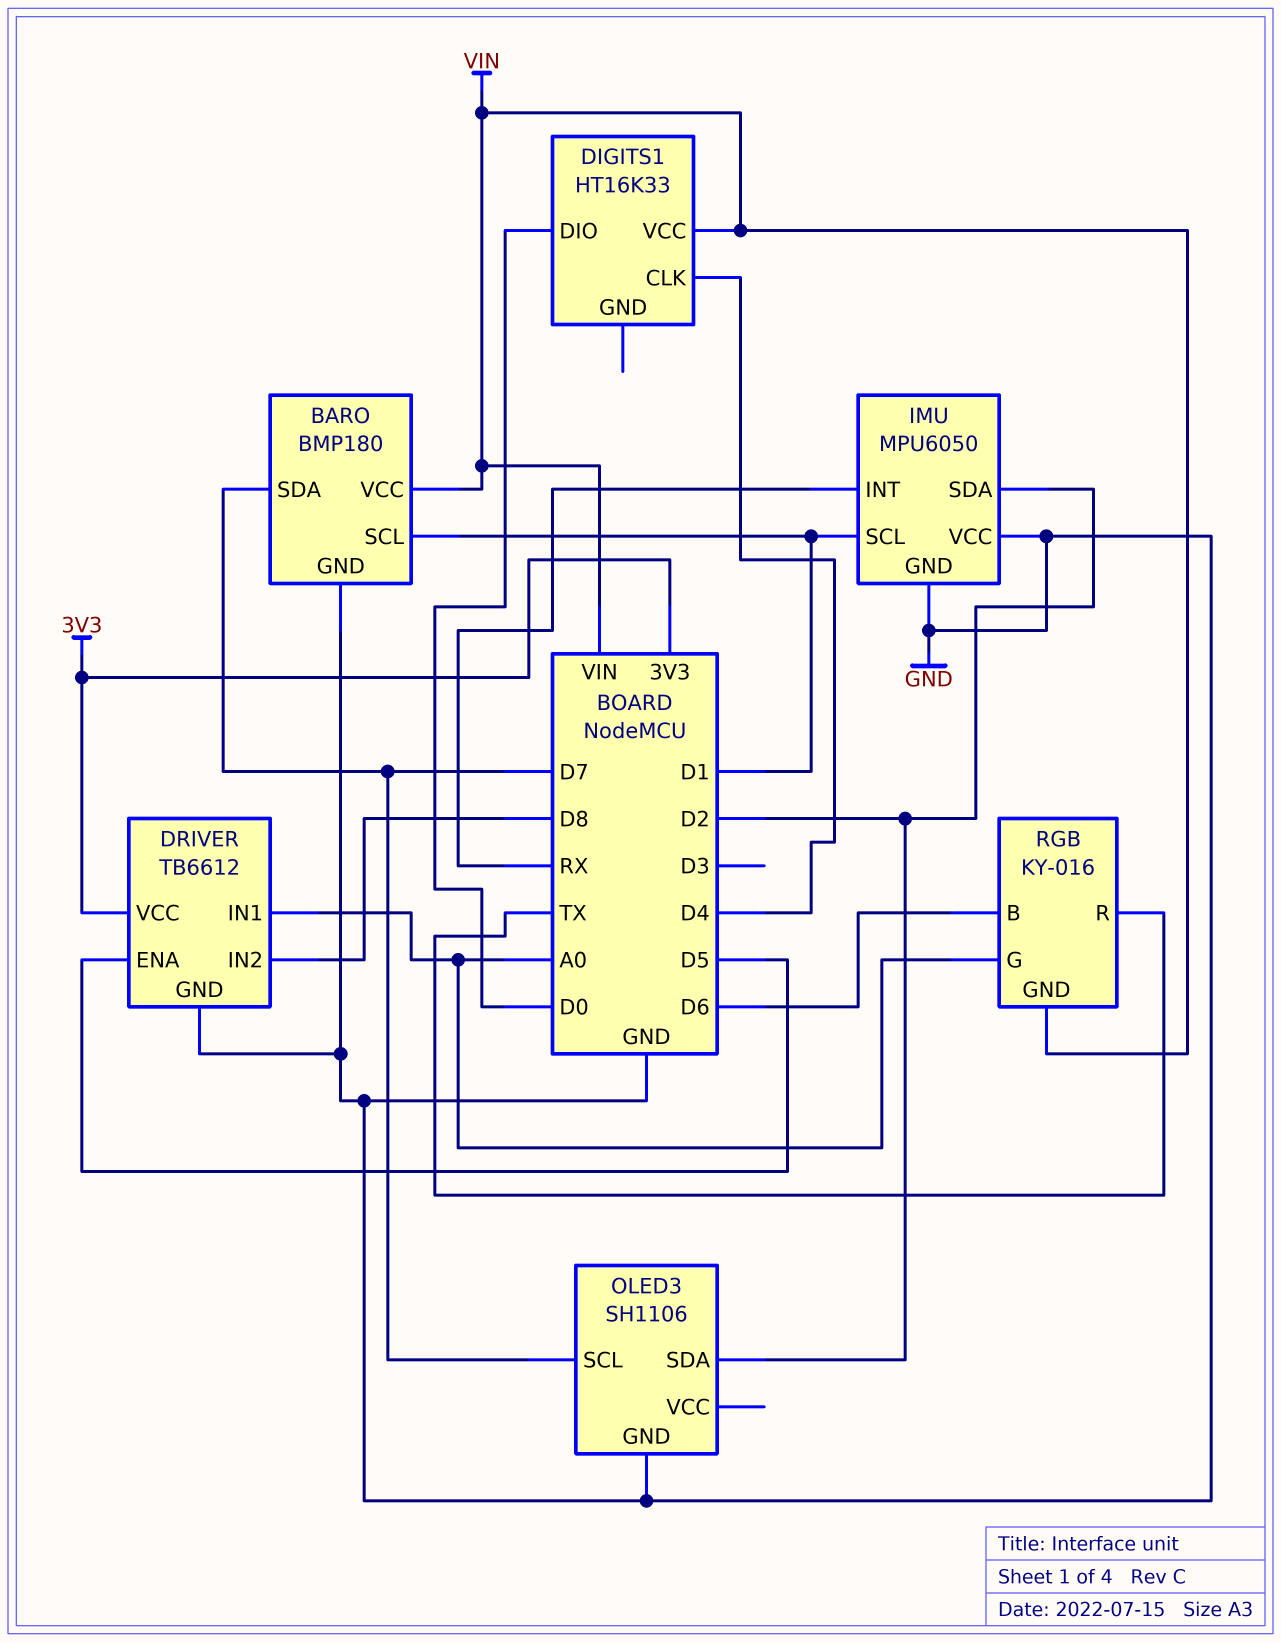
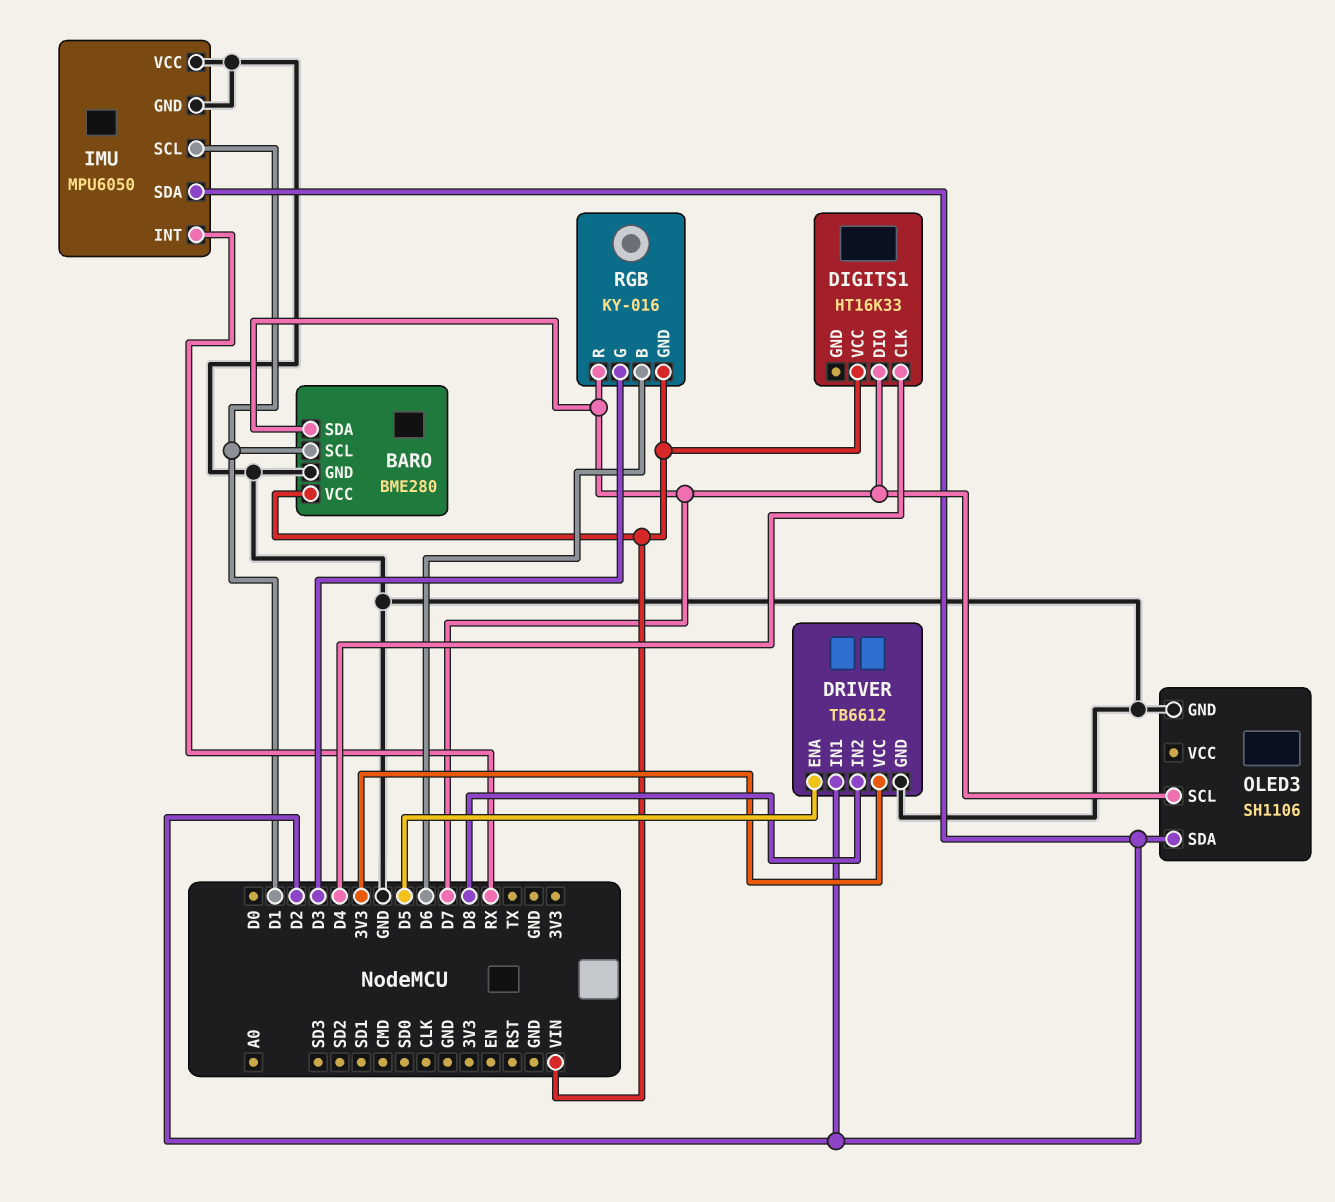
BARO: BMP180 -> BME280
DIGITS1 pin DIO: D0 -> D7
DRIVER pin IN1: A0 -> D2
RGB pin G: A0 -> D3
RGB pin R: TX -> D7

